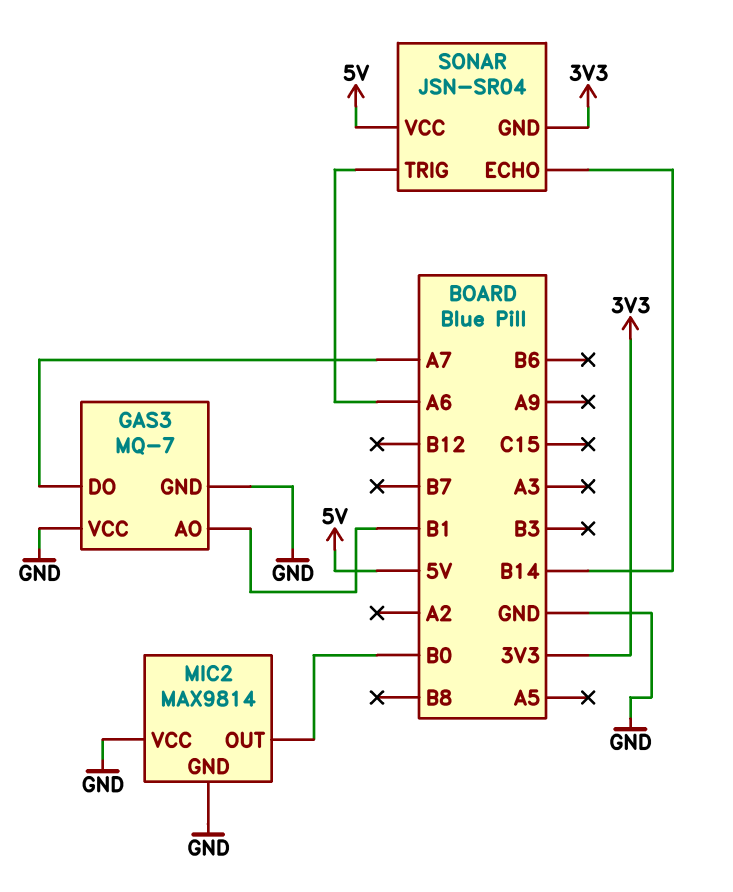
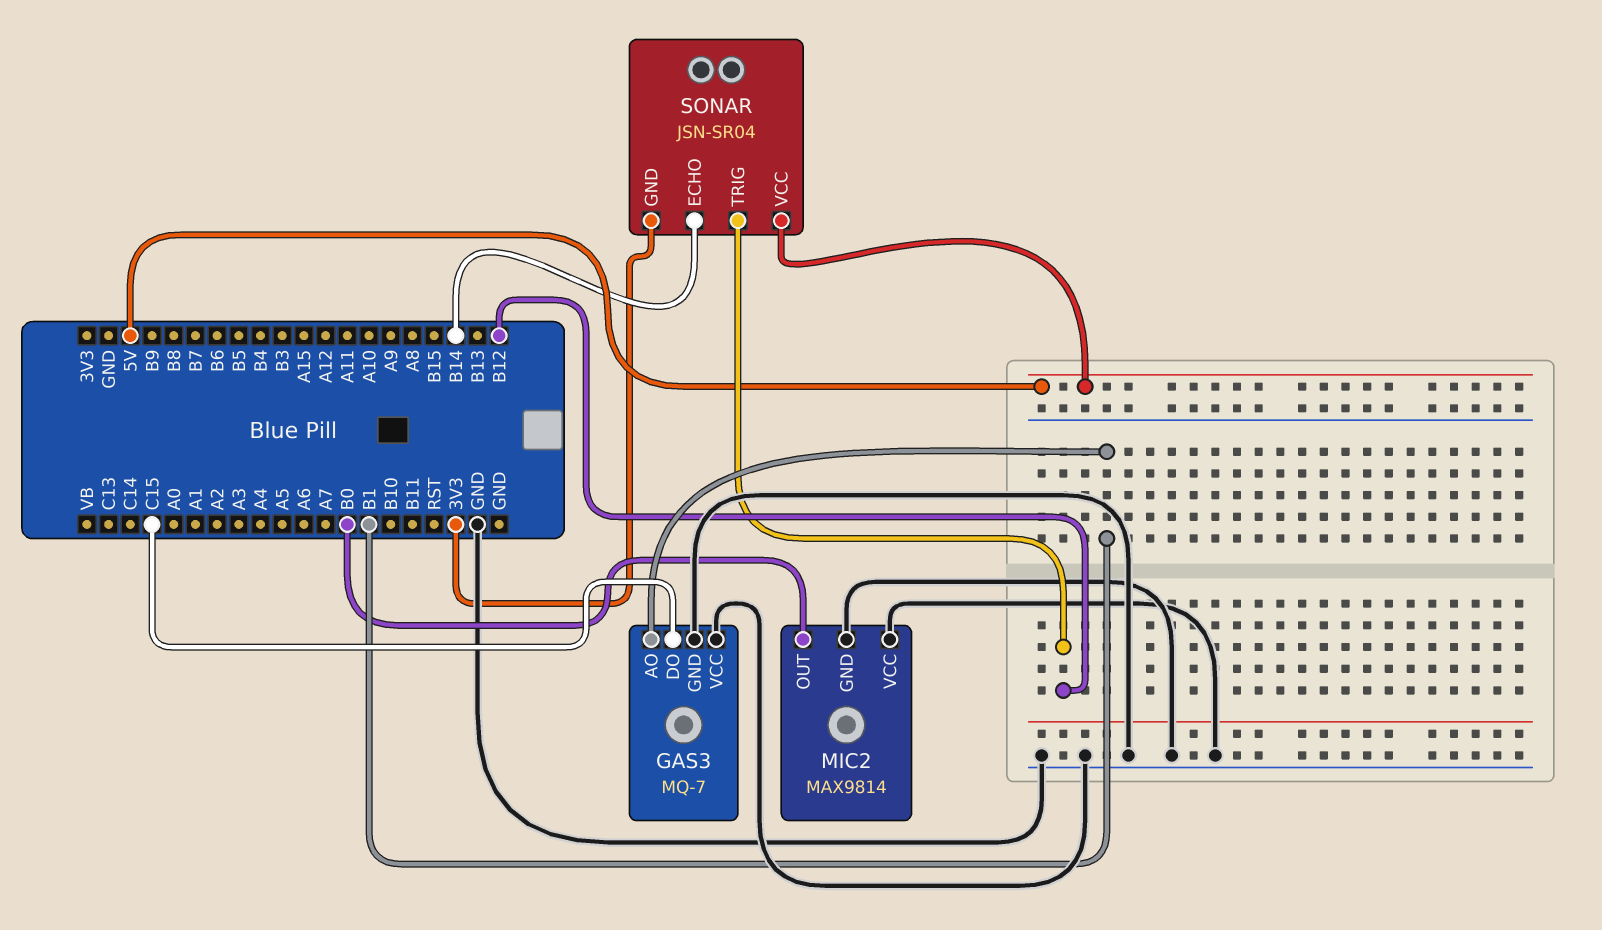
GAS3 pin DO: A7 -> C15
SONAR pin TRIG: A6 -> B12

